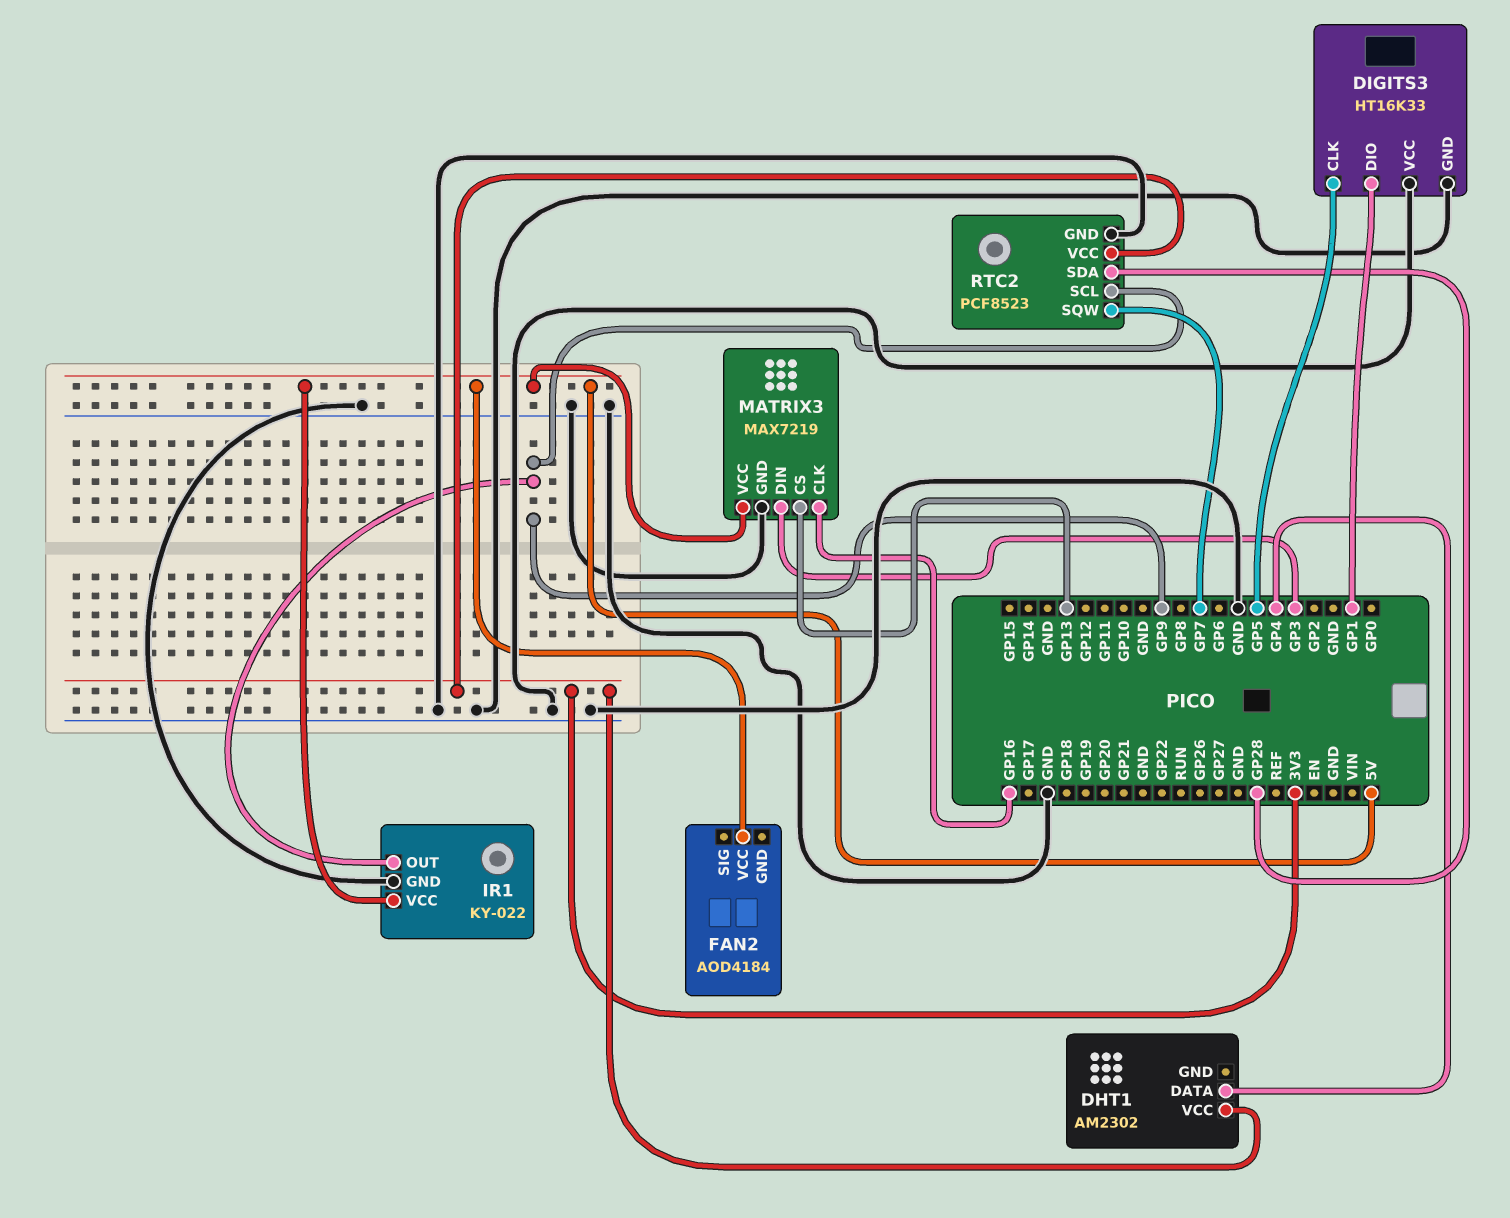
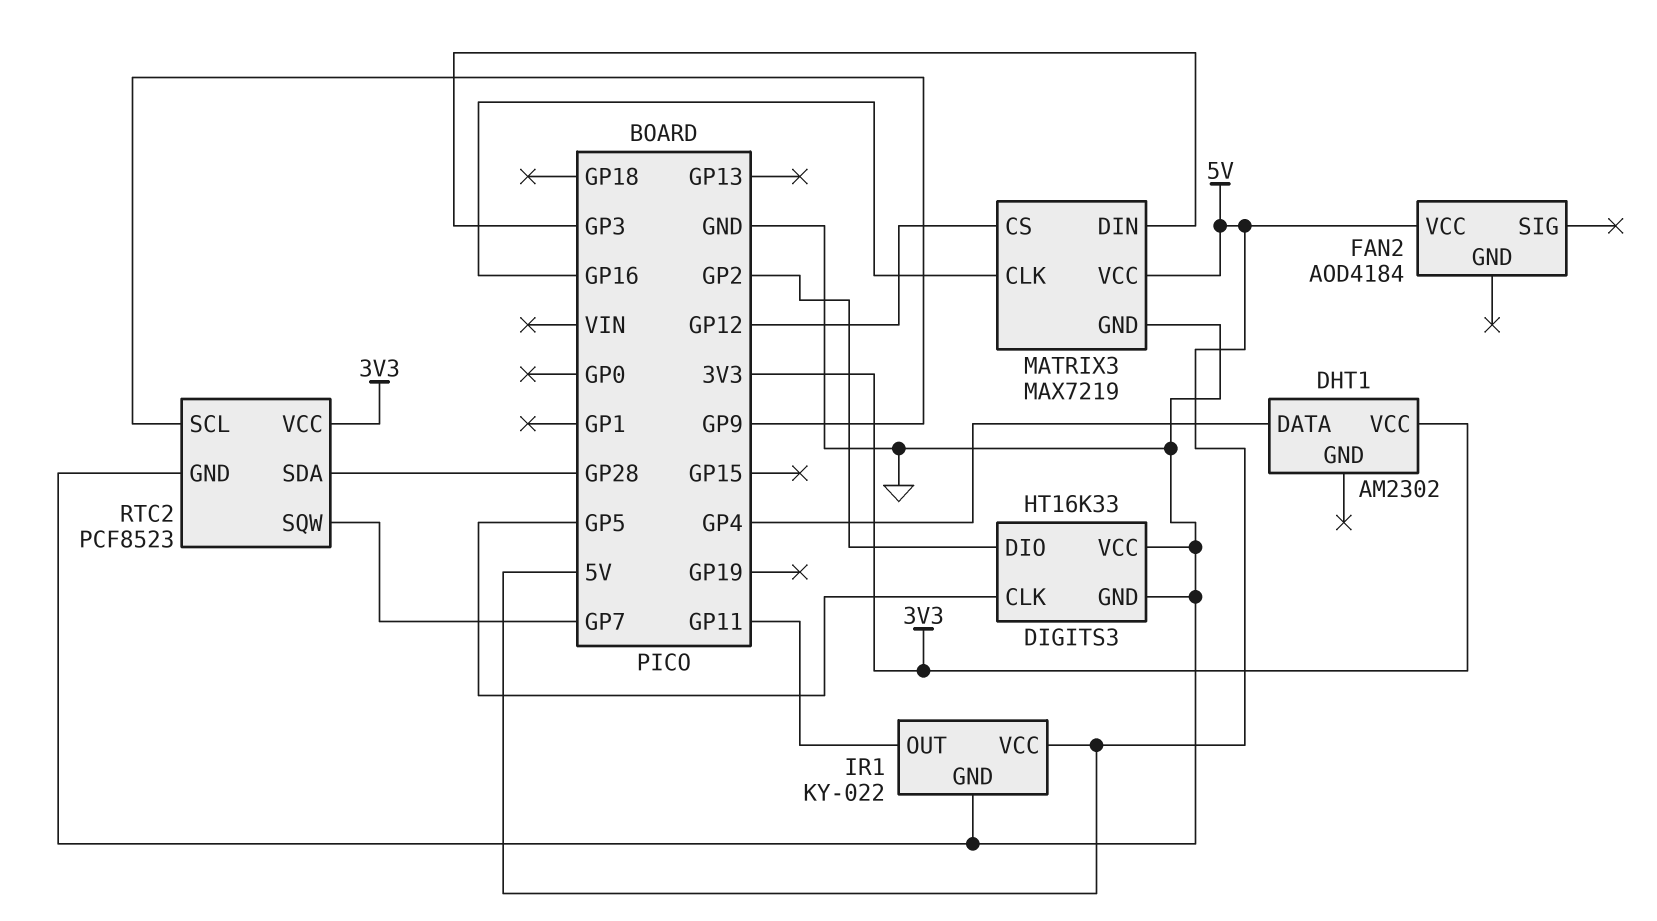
DIGITS3 pin DIO: GP1 -> GP2
IR1 pin OUT: GP9 -> GP11
MATRIX3 pin CS: GP13 -> GP12

